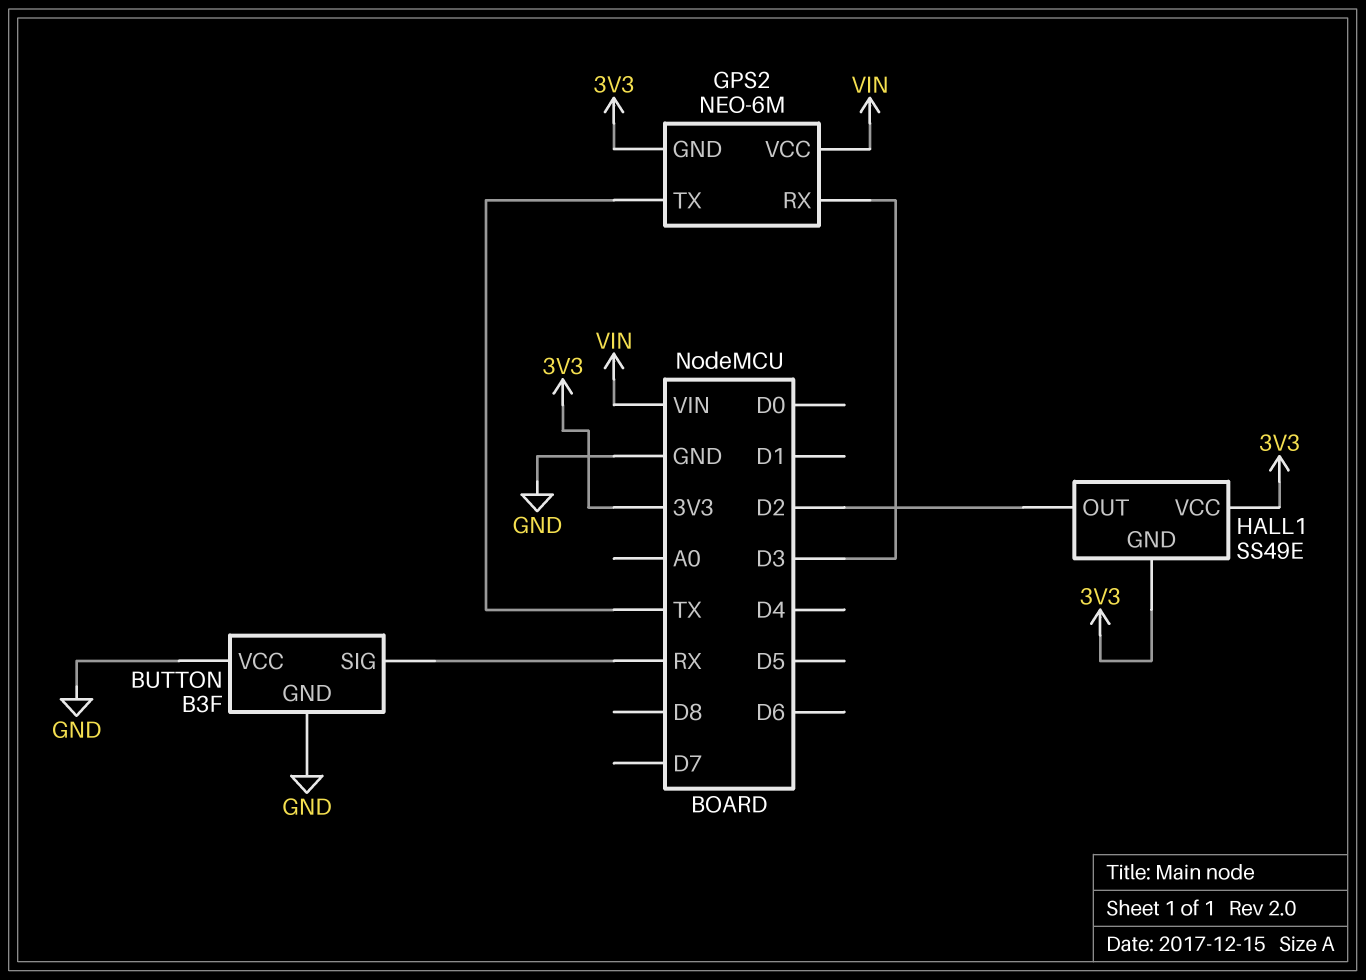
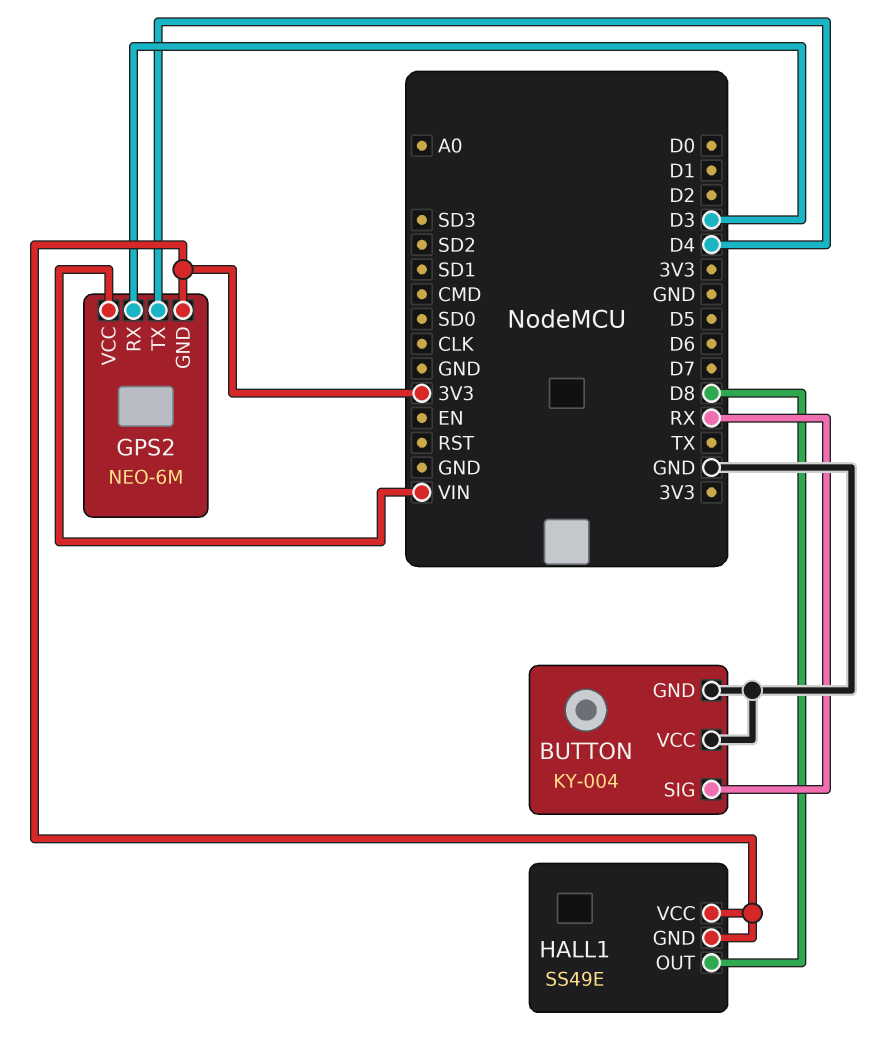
BUTTON: B3F -> KY-004
GPS2 pin TX: TX -> D4
HALL1 pin OUT: D2 -> D8

